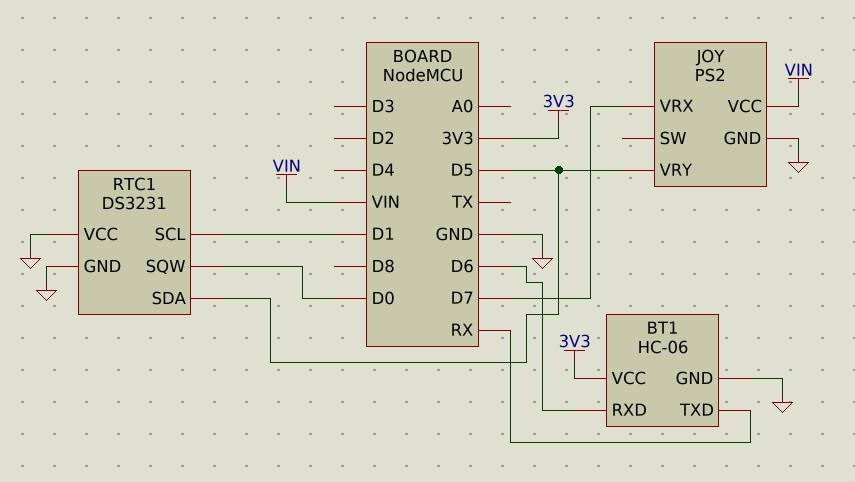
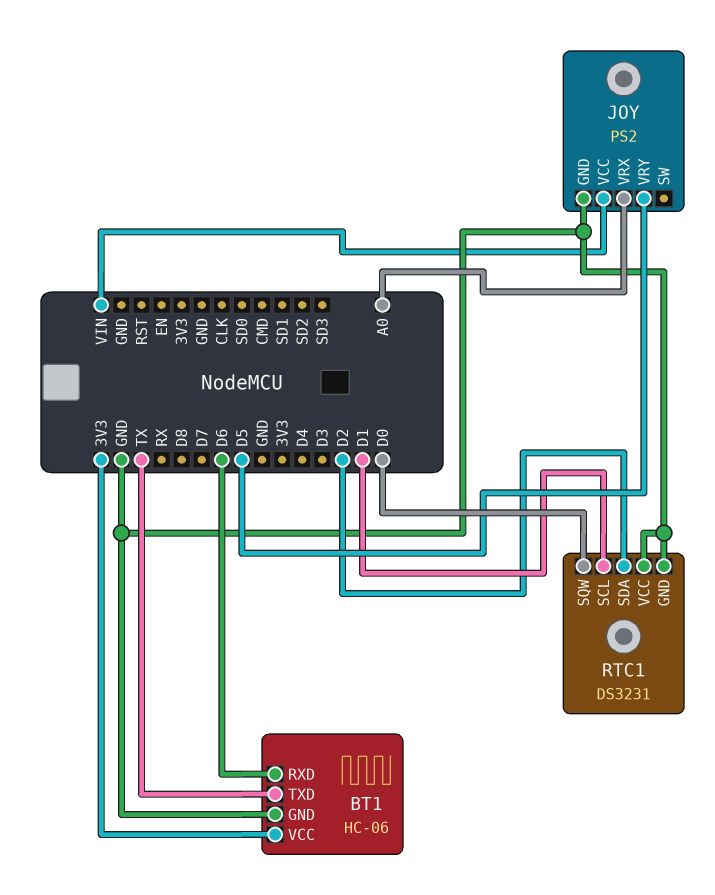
BT1 pin TXD: RX -> TX
JOY pin VRX: D7 -> A0
RTC1 pin SDA: D5 -> D2

